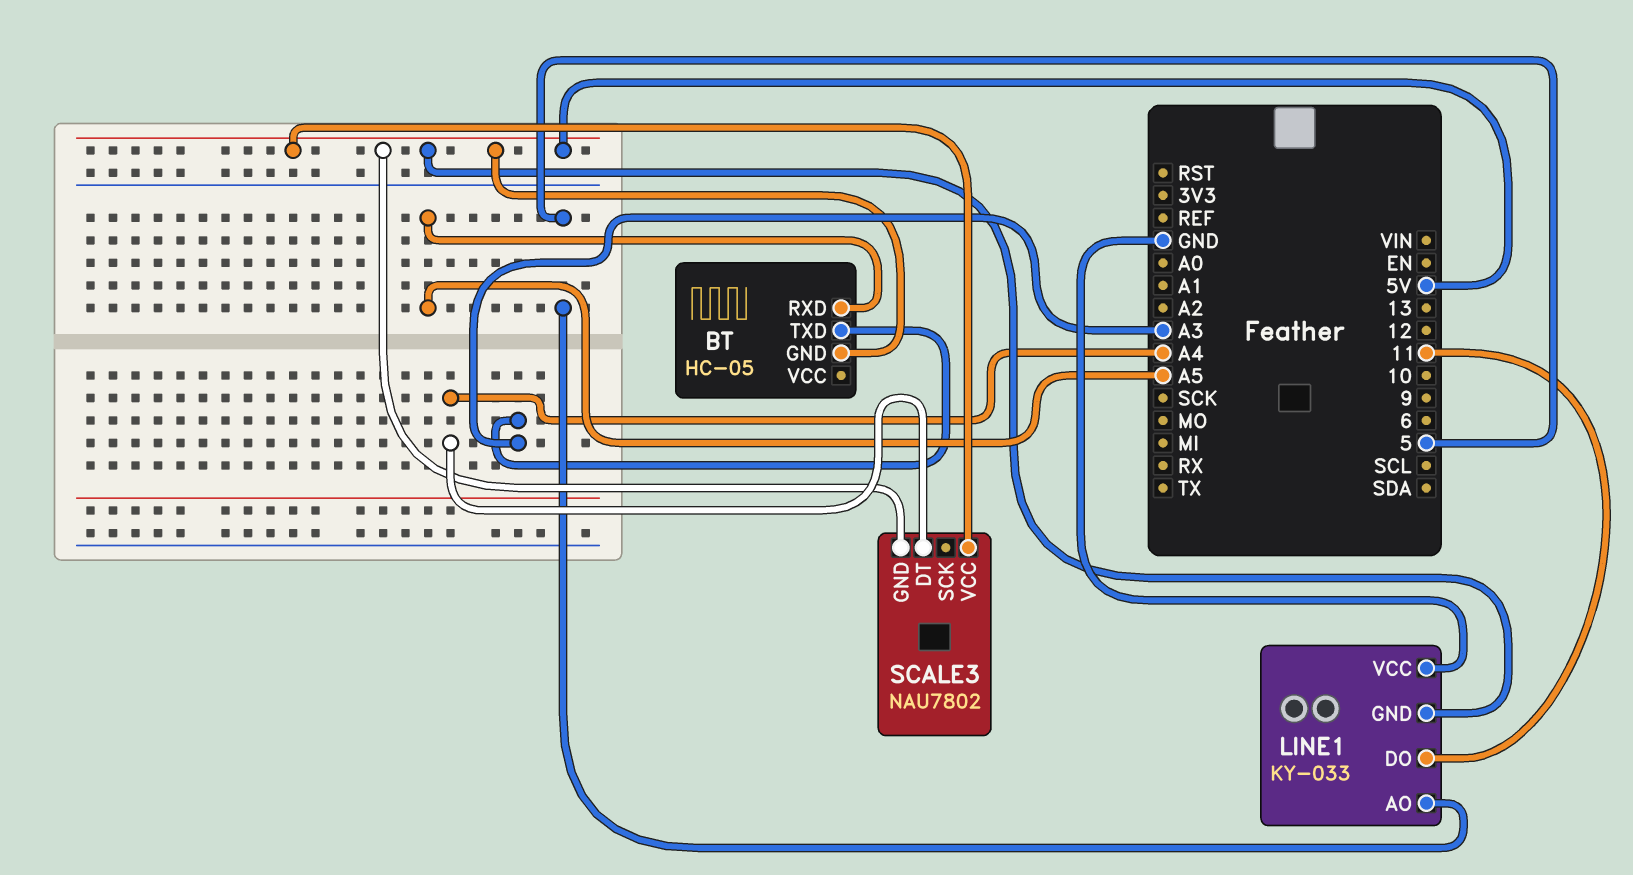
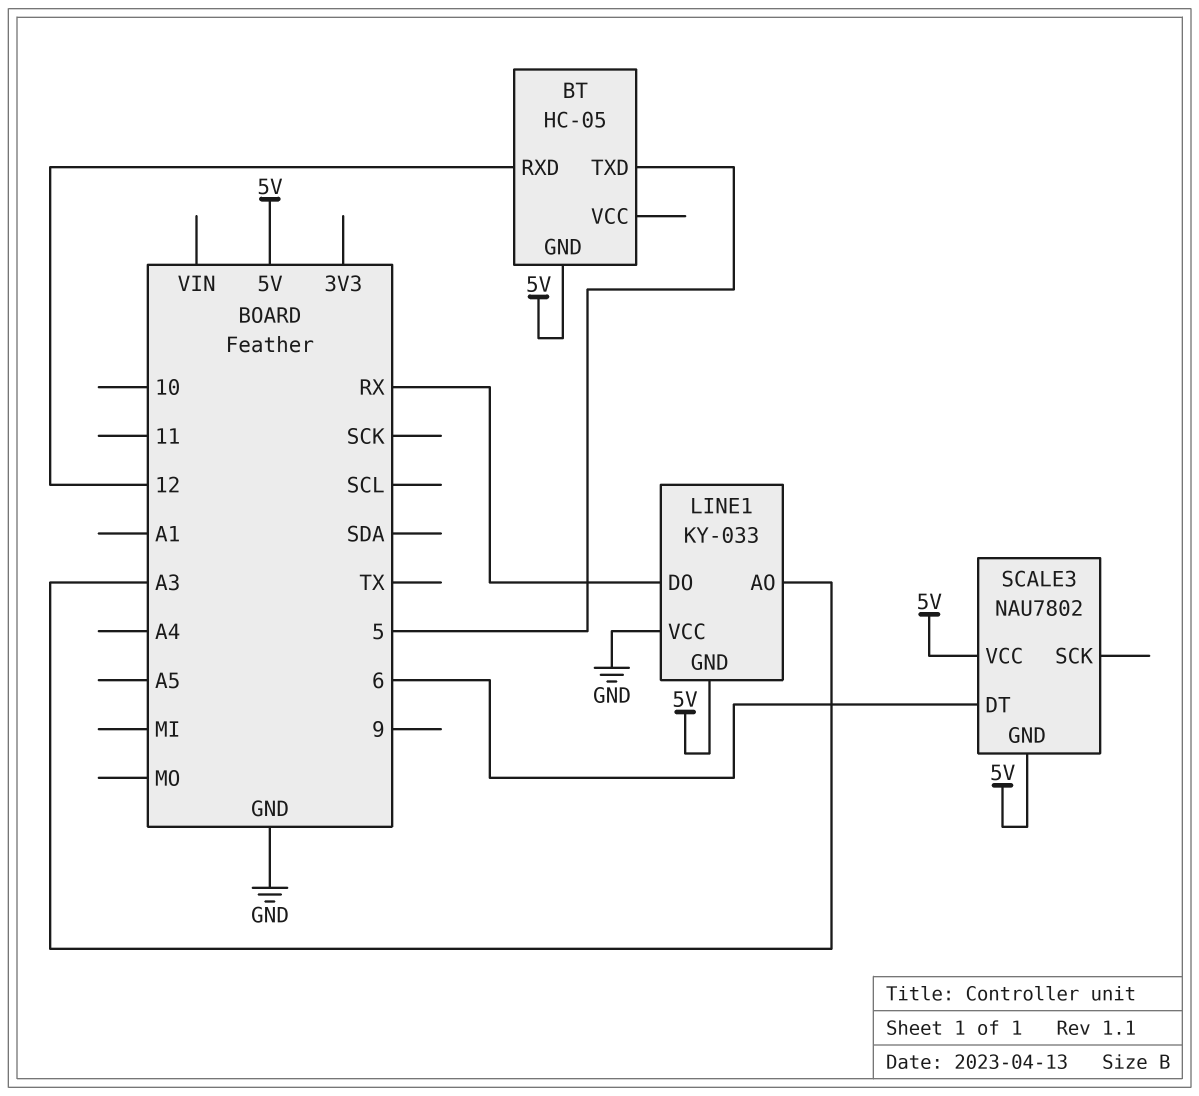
BT pin RXD: A5 -> 12
BT pin TXD: A3 -> 5
LINE1 pin AO: 5 -> A3
LINE1 pin DO: 11 -> RX
SCALE3 pin DT: A4 -> 6

